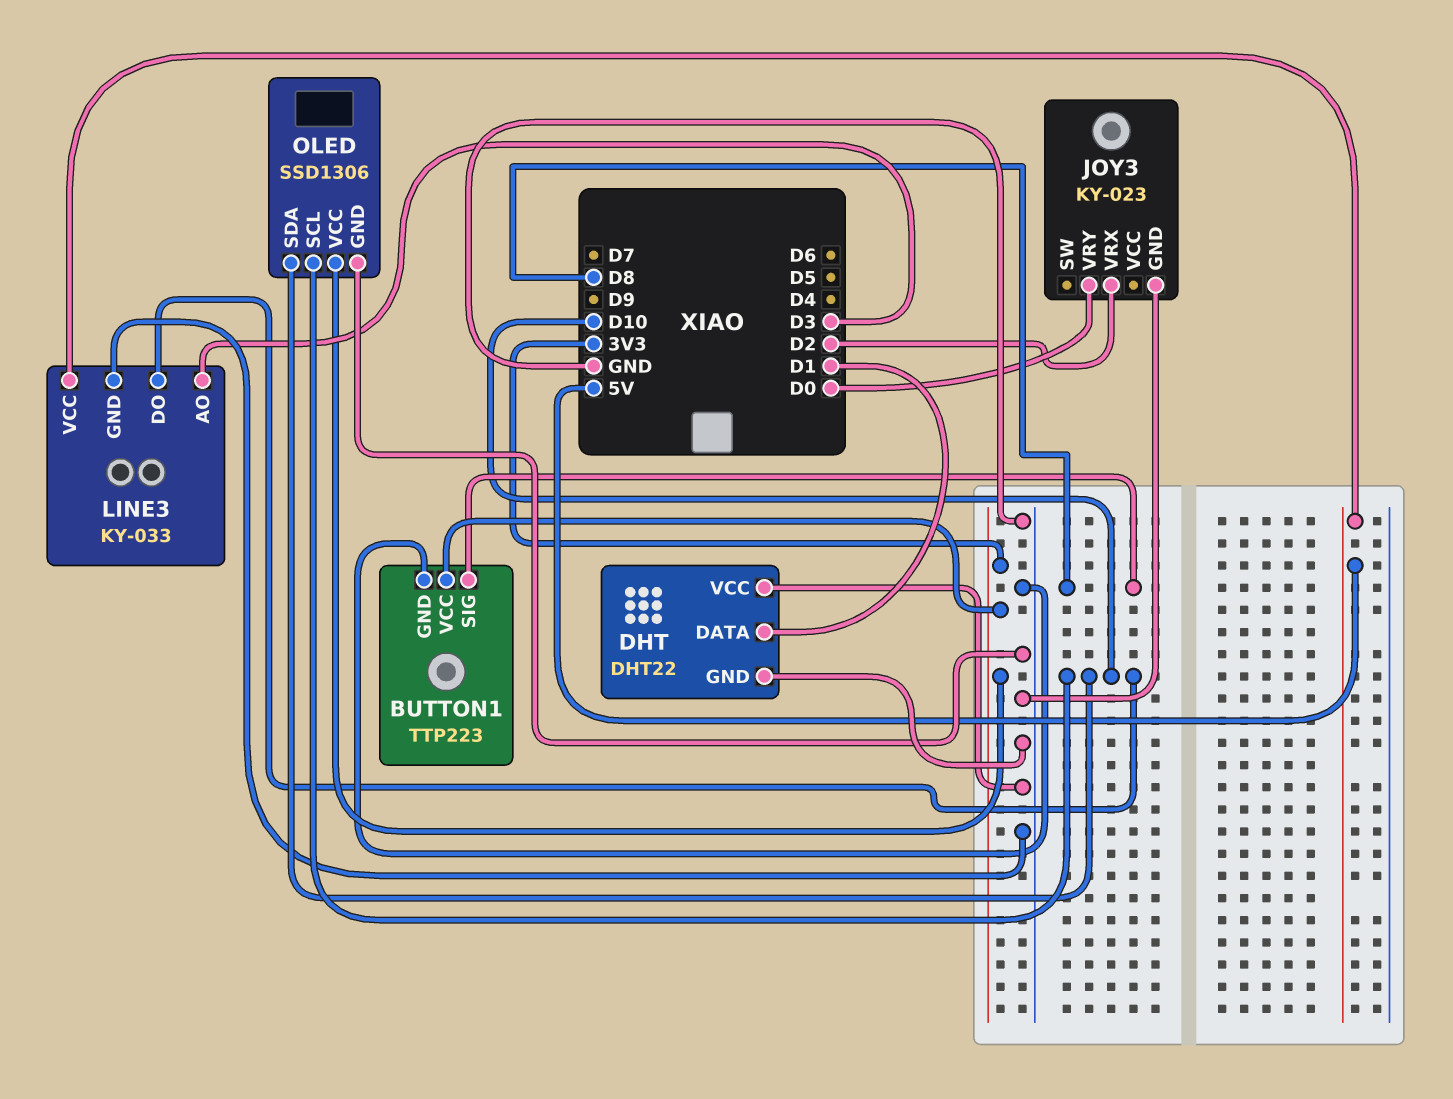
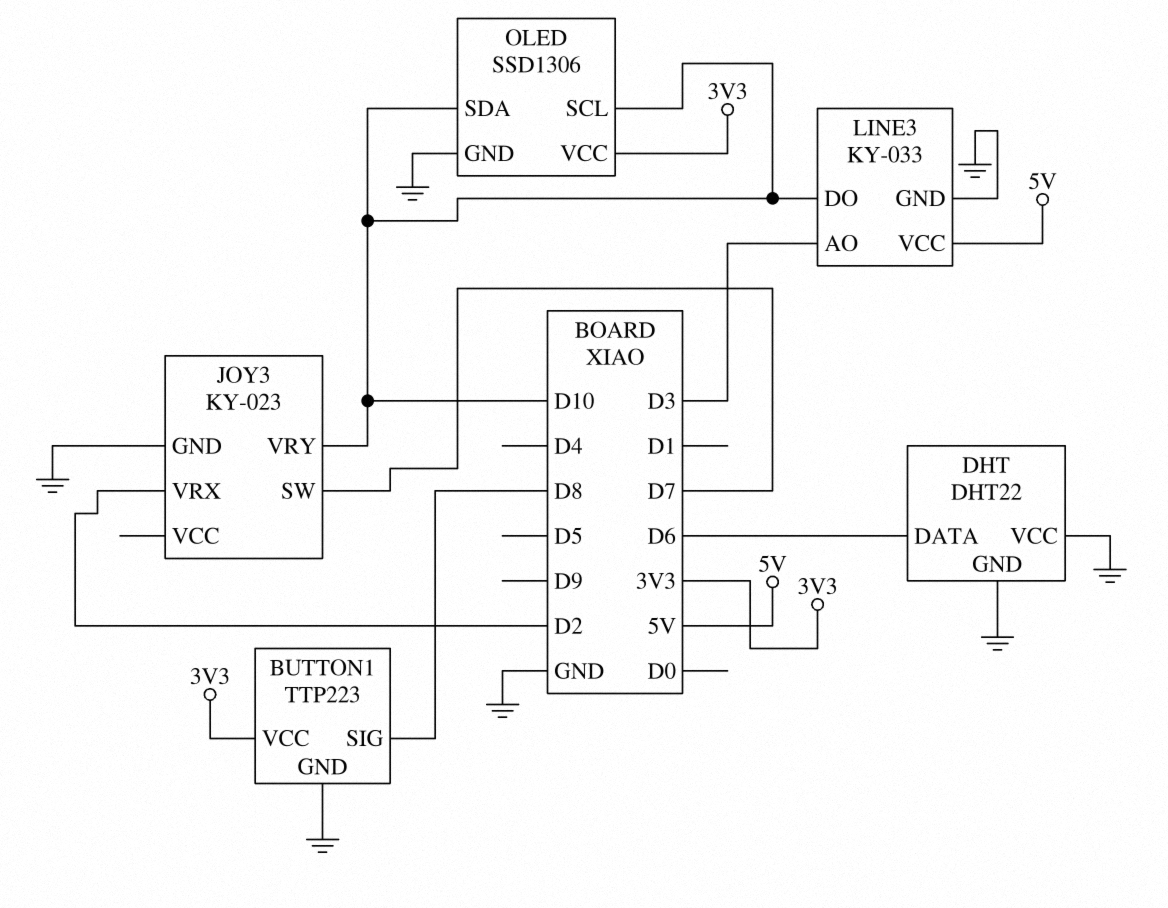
DHT pin DATA: D1 -> D6
JOY3 pin SW: none -> D7
JOY3 pin VRY: D0 -> D10

